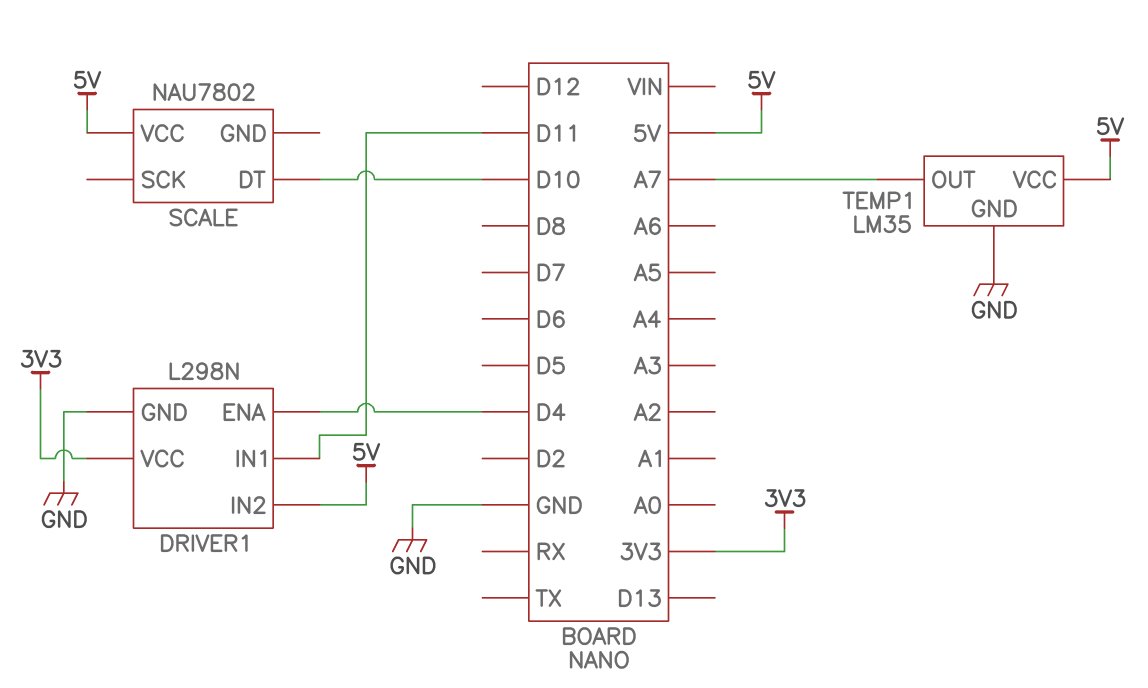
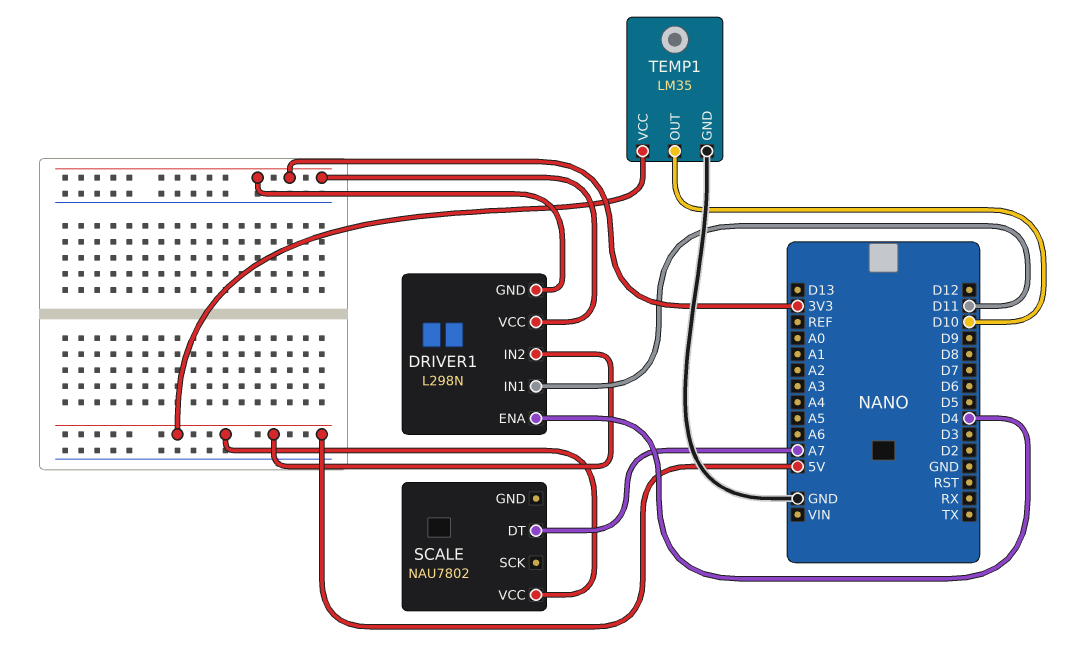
DRIVER1 pin GND: GND -> 3V3
SCALE pin DT: D10 -> A7
TEMP1 pin OUT: A7 -> D10

